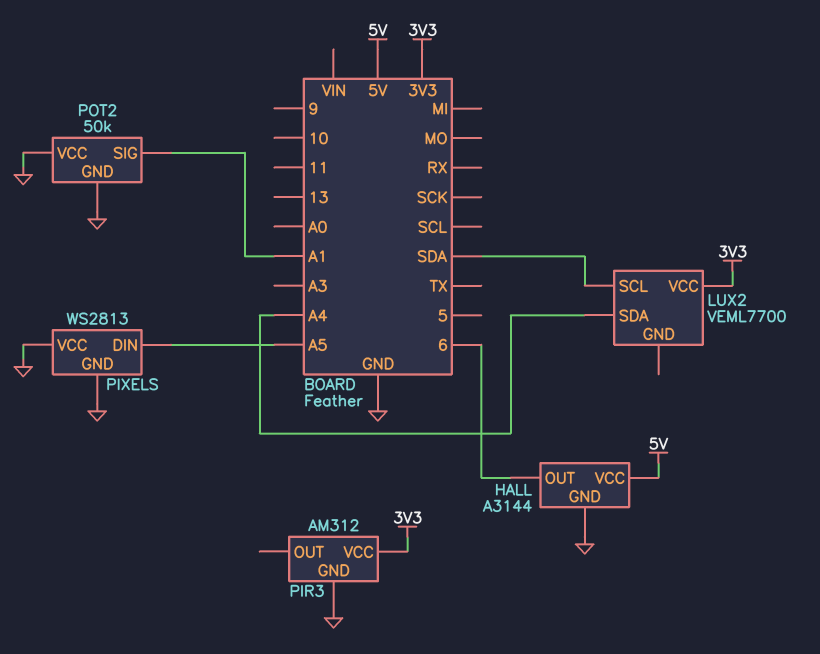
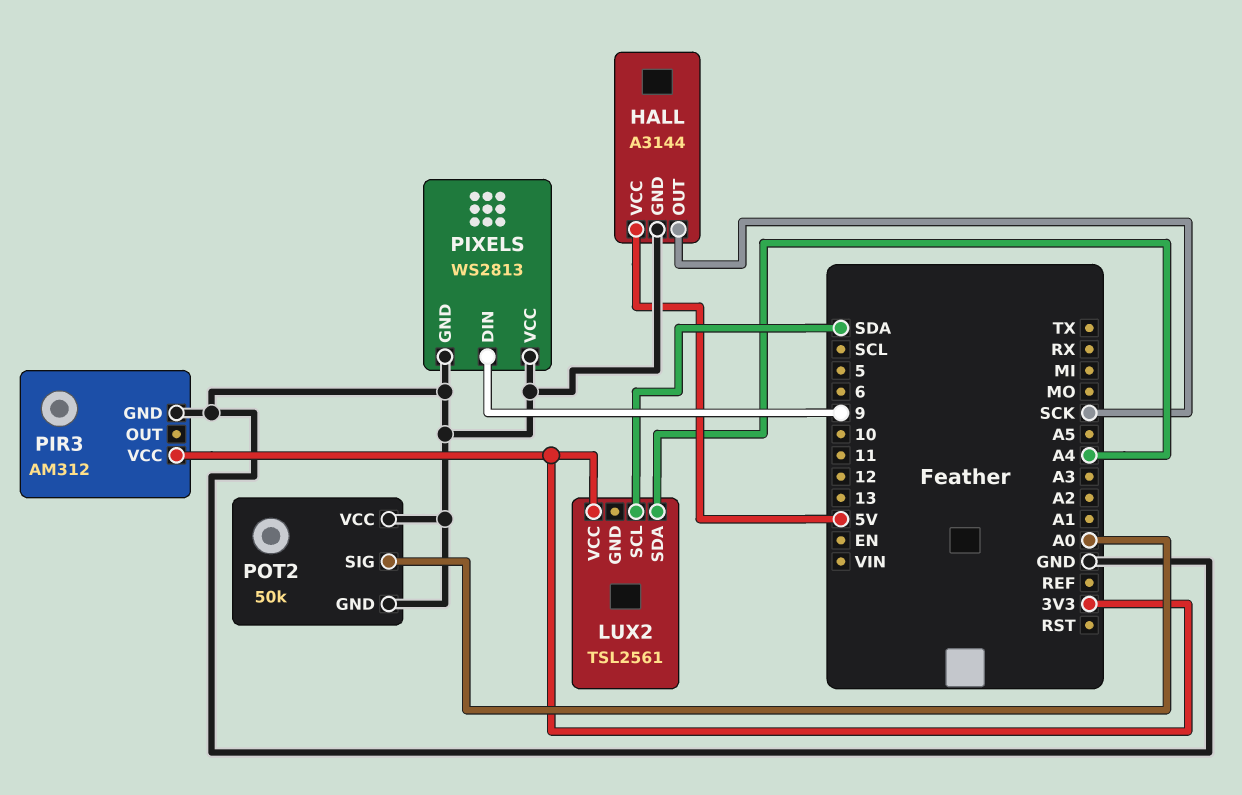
HALL pin OUT: 6 -> SCK
LUX2: VEML7700 -> TSL2561
PIXELS pin DIN: A5 -> 9
POT2 pin SIG: A1 -> A0

